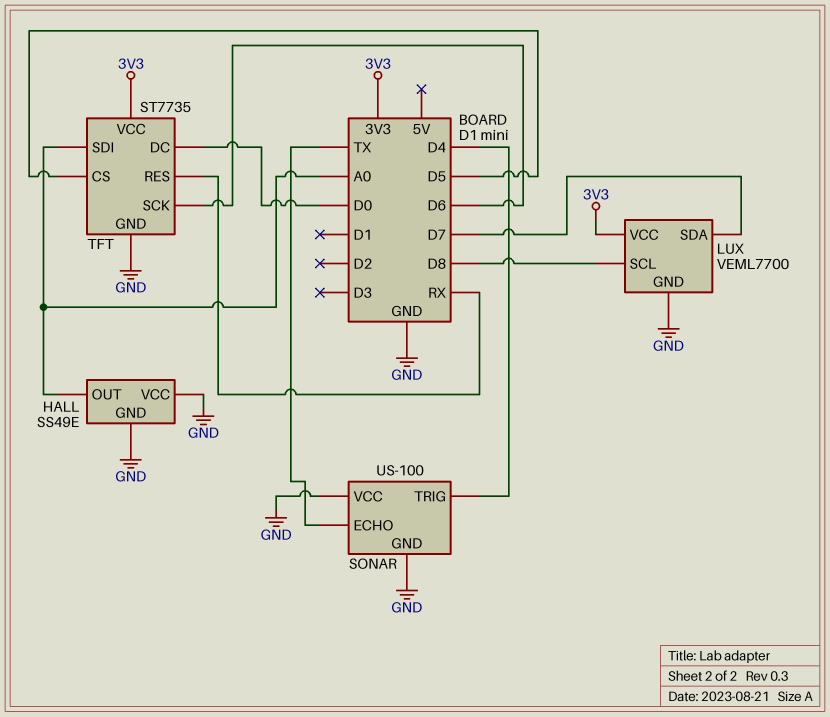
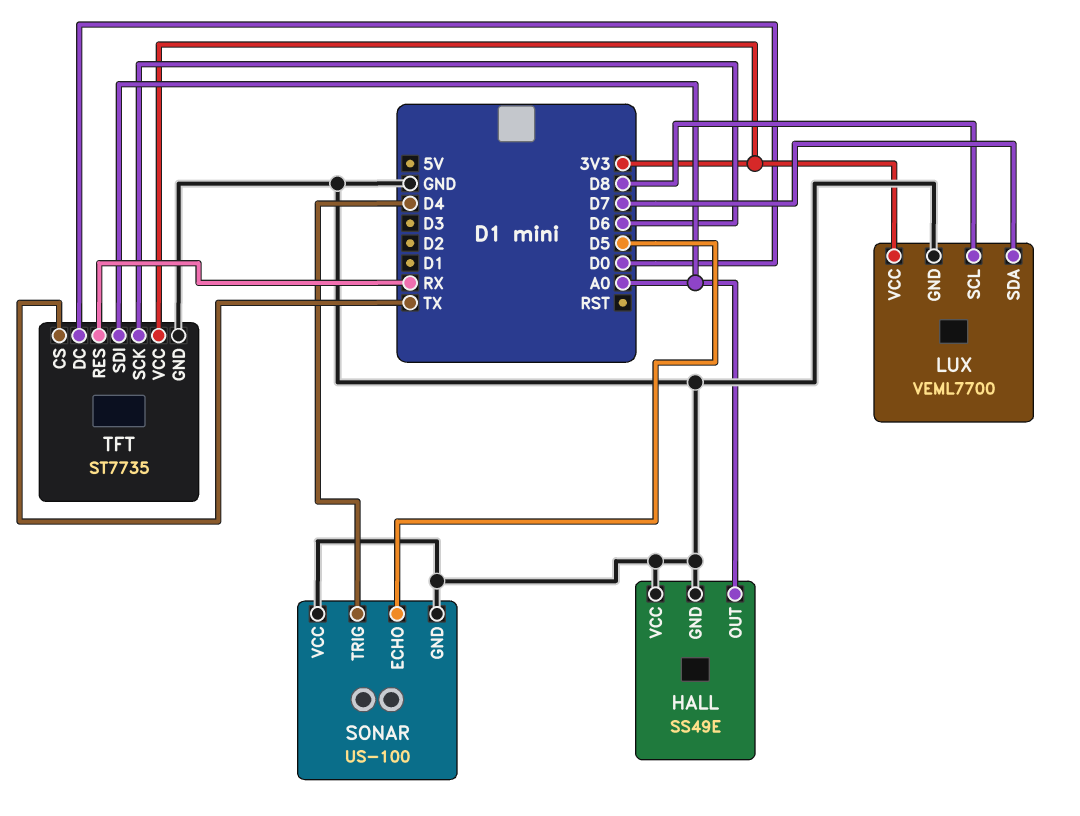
SONAR pin ECHO: TX -> D5
TFT pin CS: D5 -> TX

